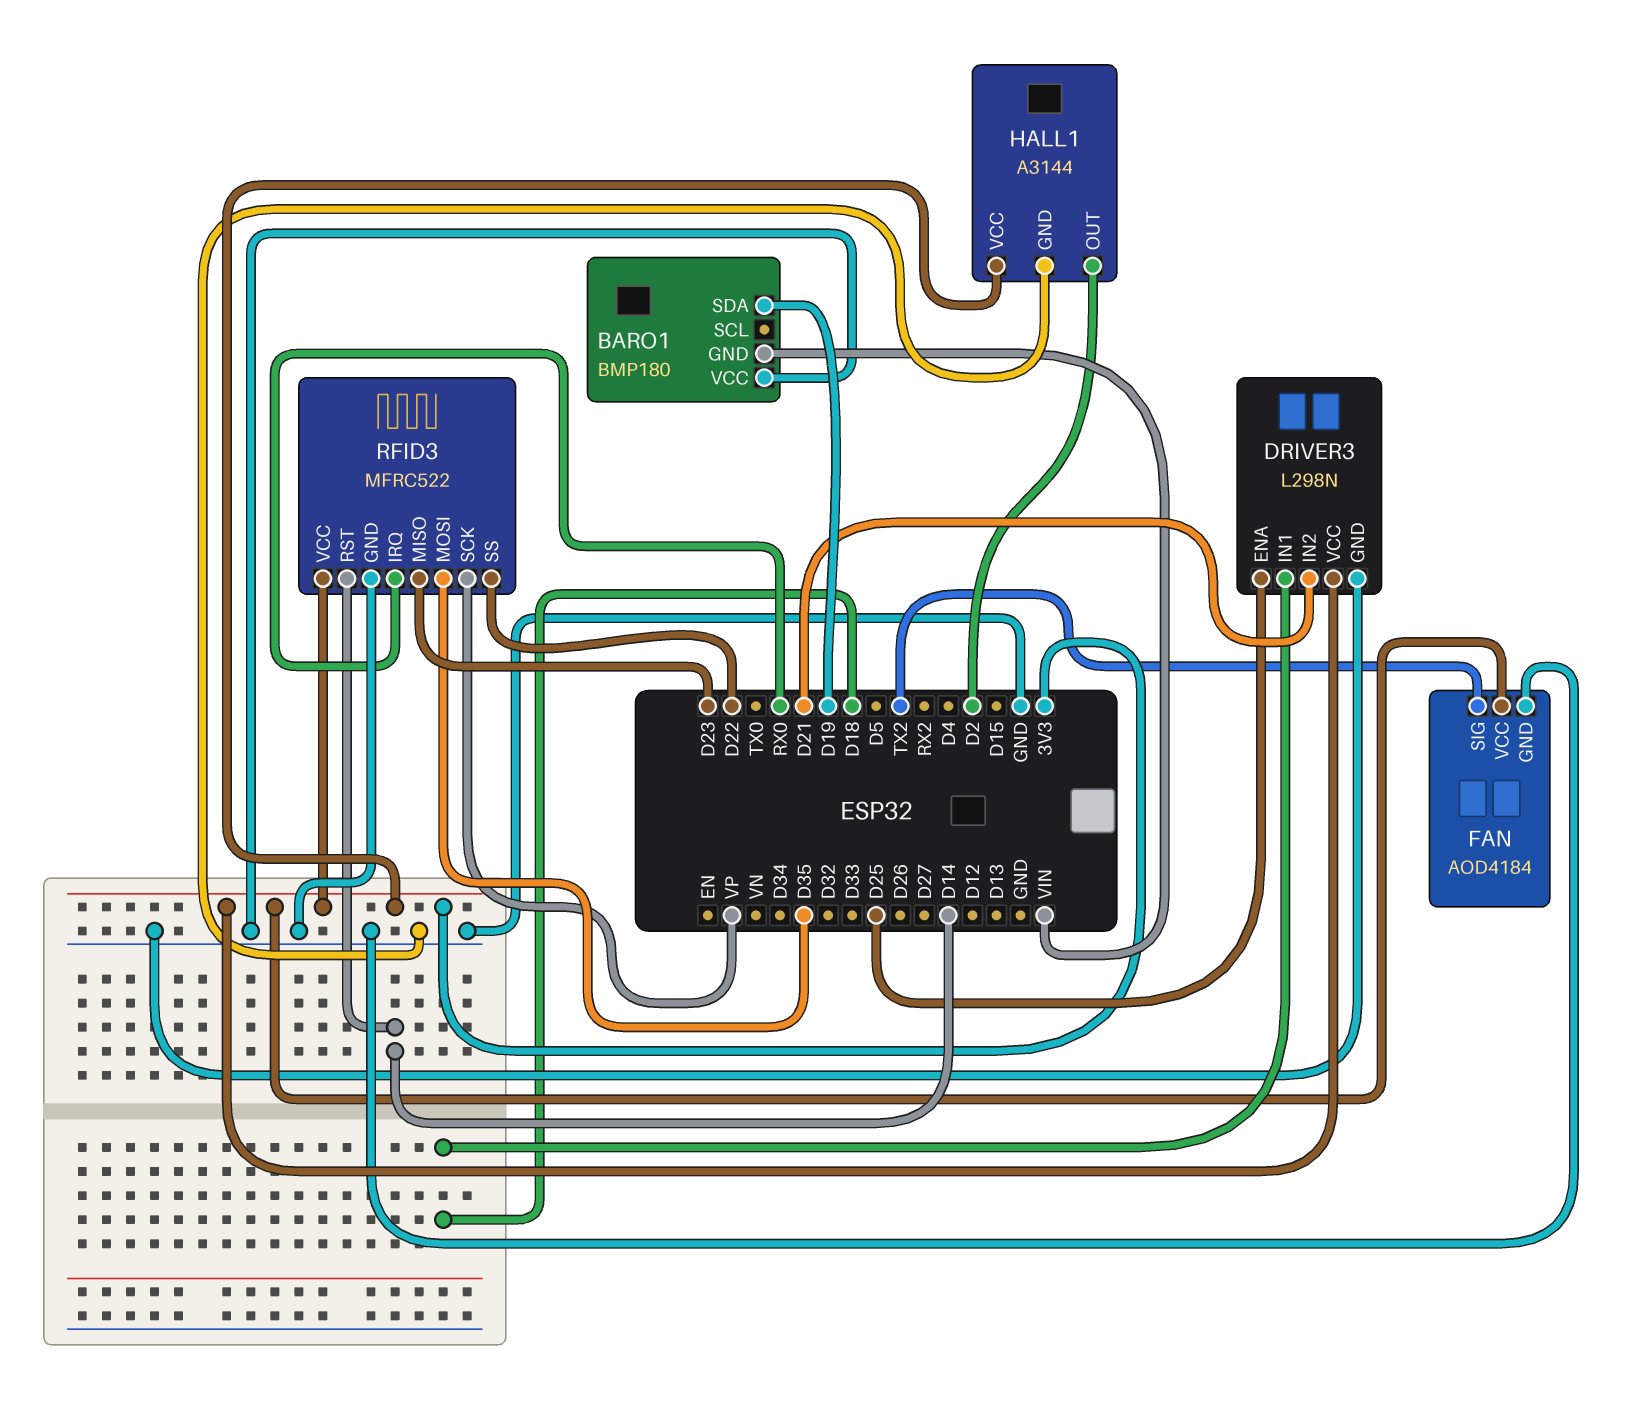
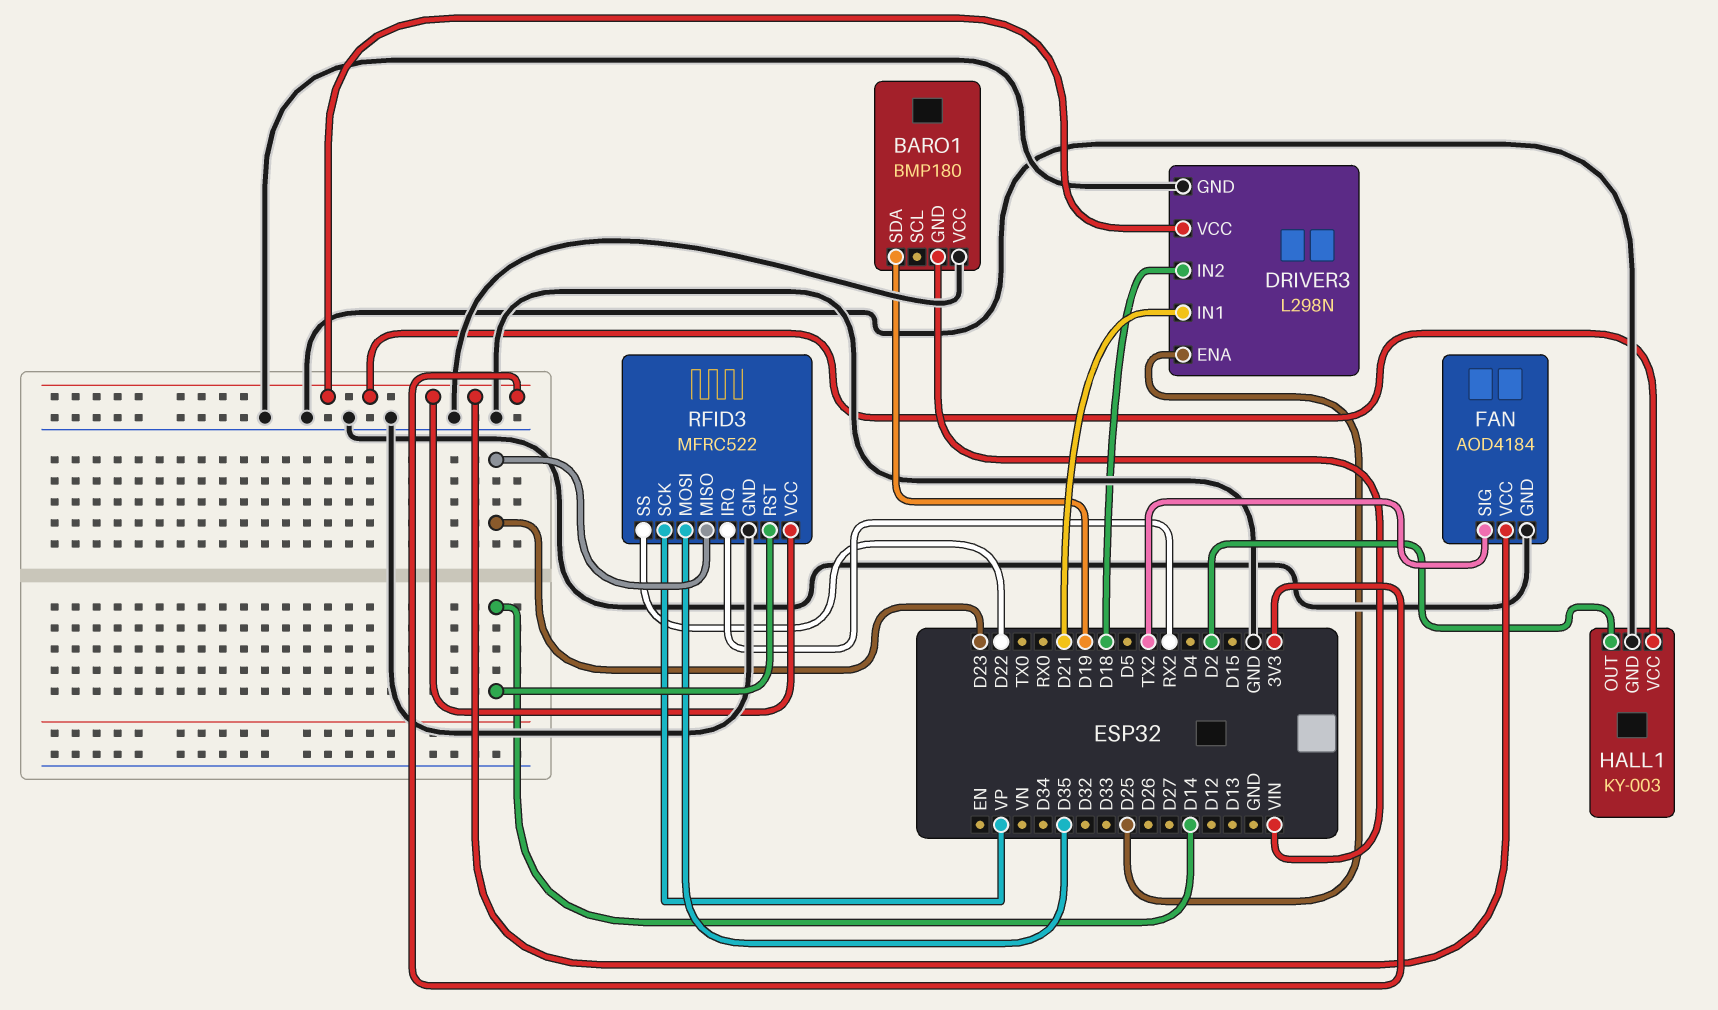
DRIVER3 pin IN1: D18 -> D21
DRIVER3 pin IN2: D21 -> D18
HALL1: A3144 -> KY-003
RFID3 pin IRQ: RX0 -> RX2

